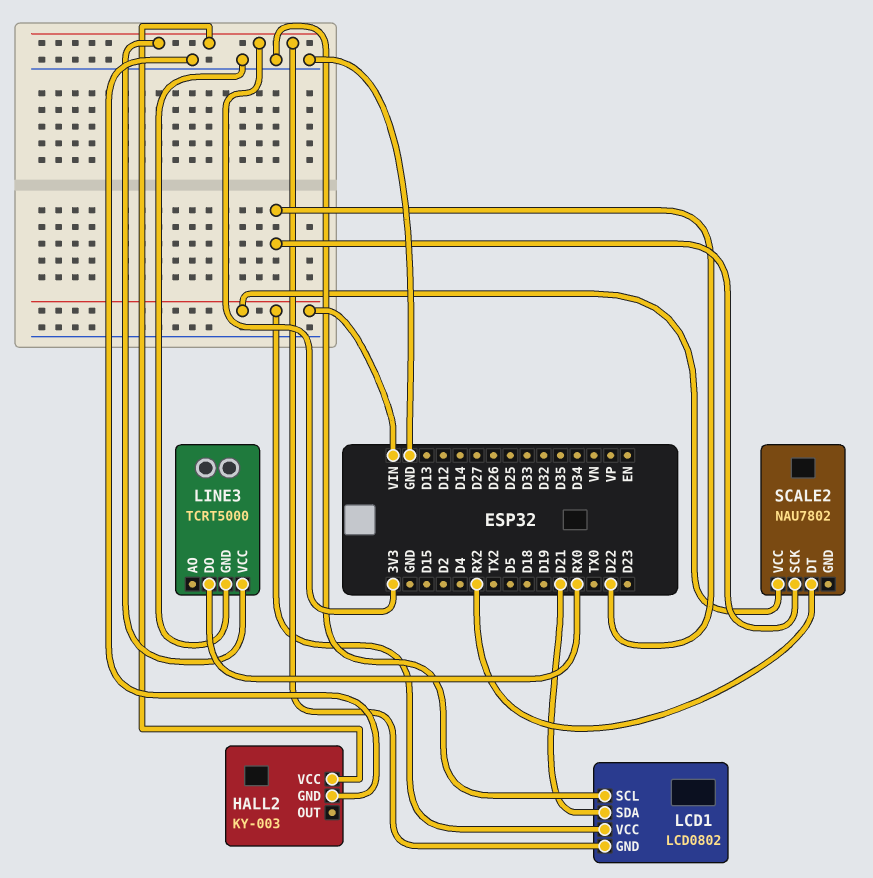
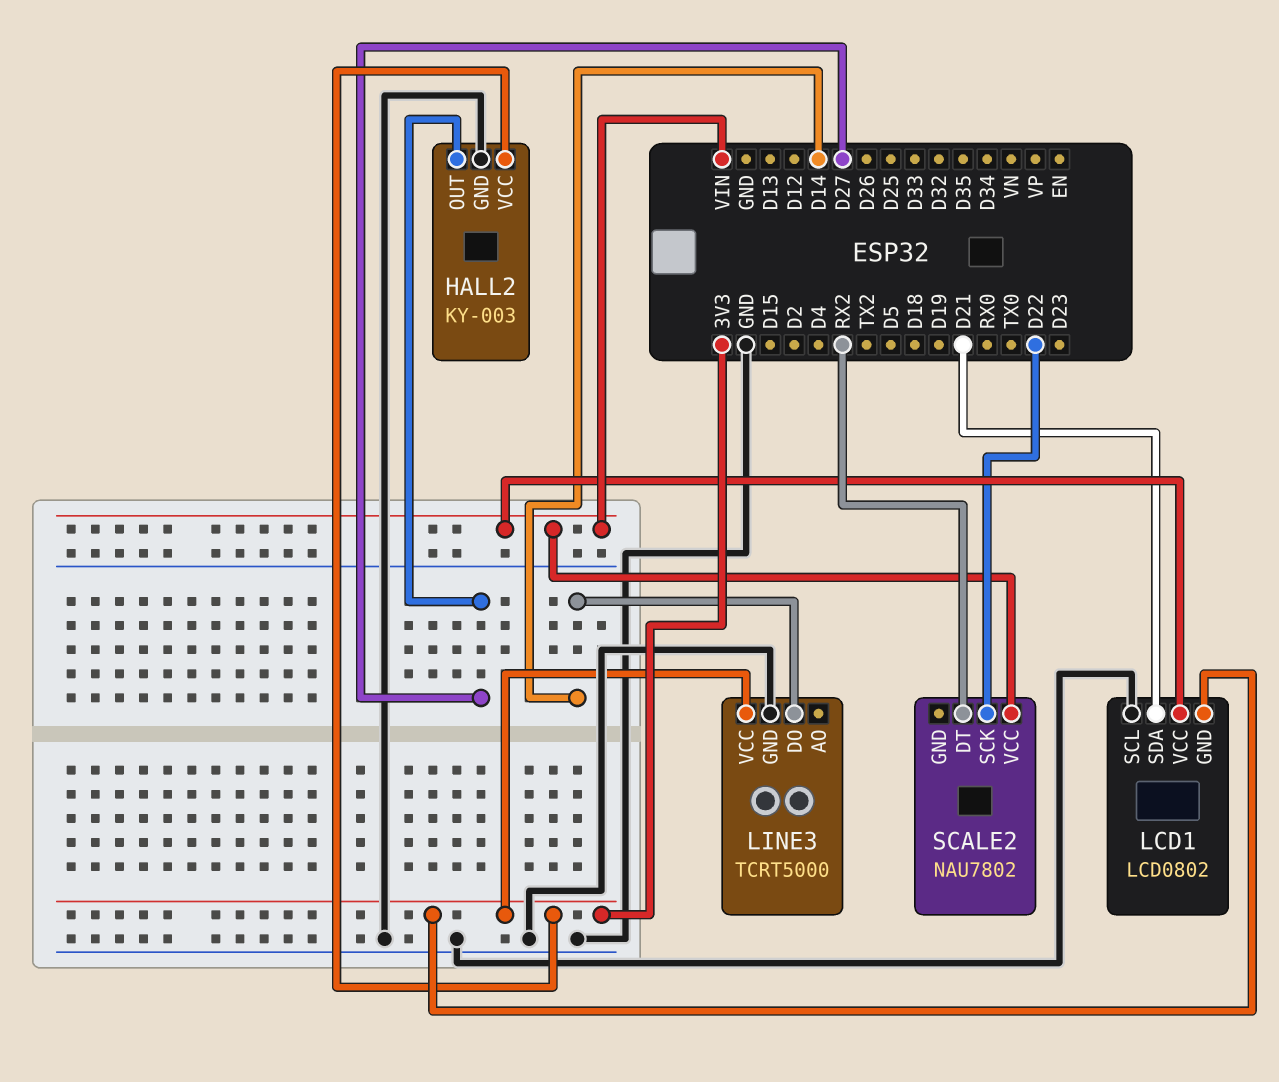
HALL2 pin OUT: none -> D27
LINE3 pin DO: RX0 -> D14

